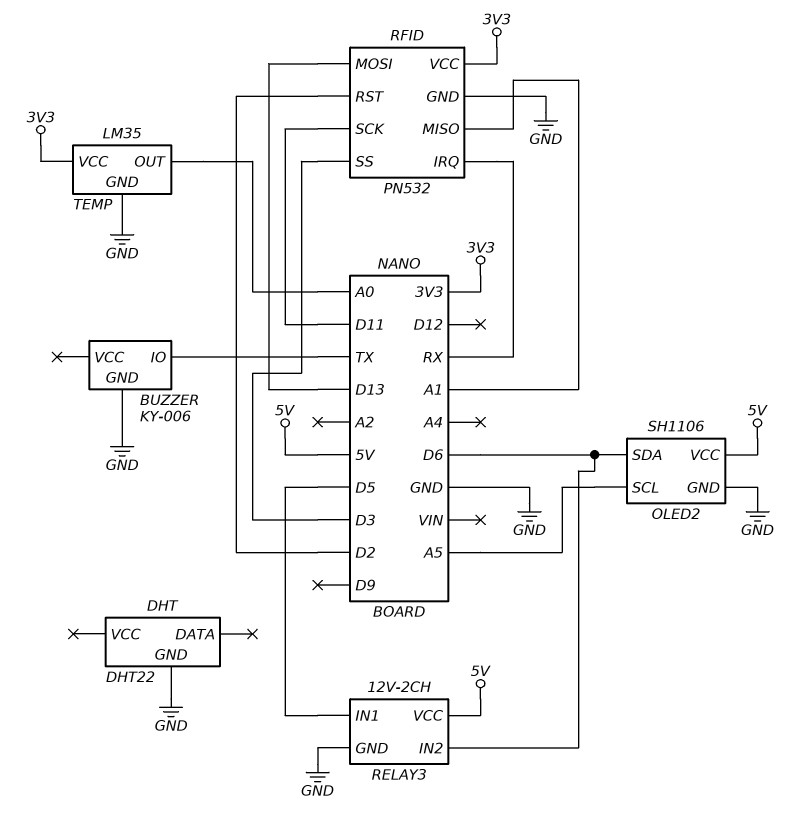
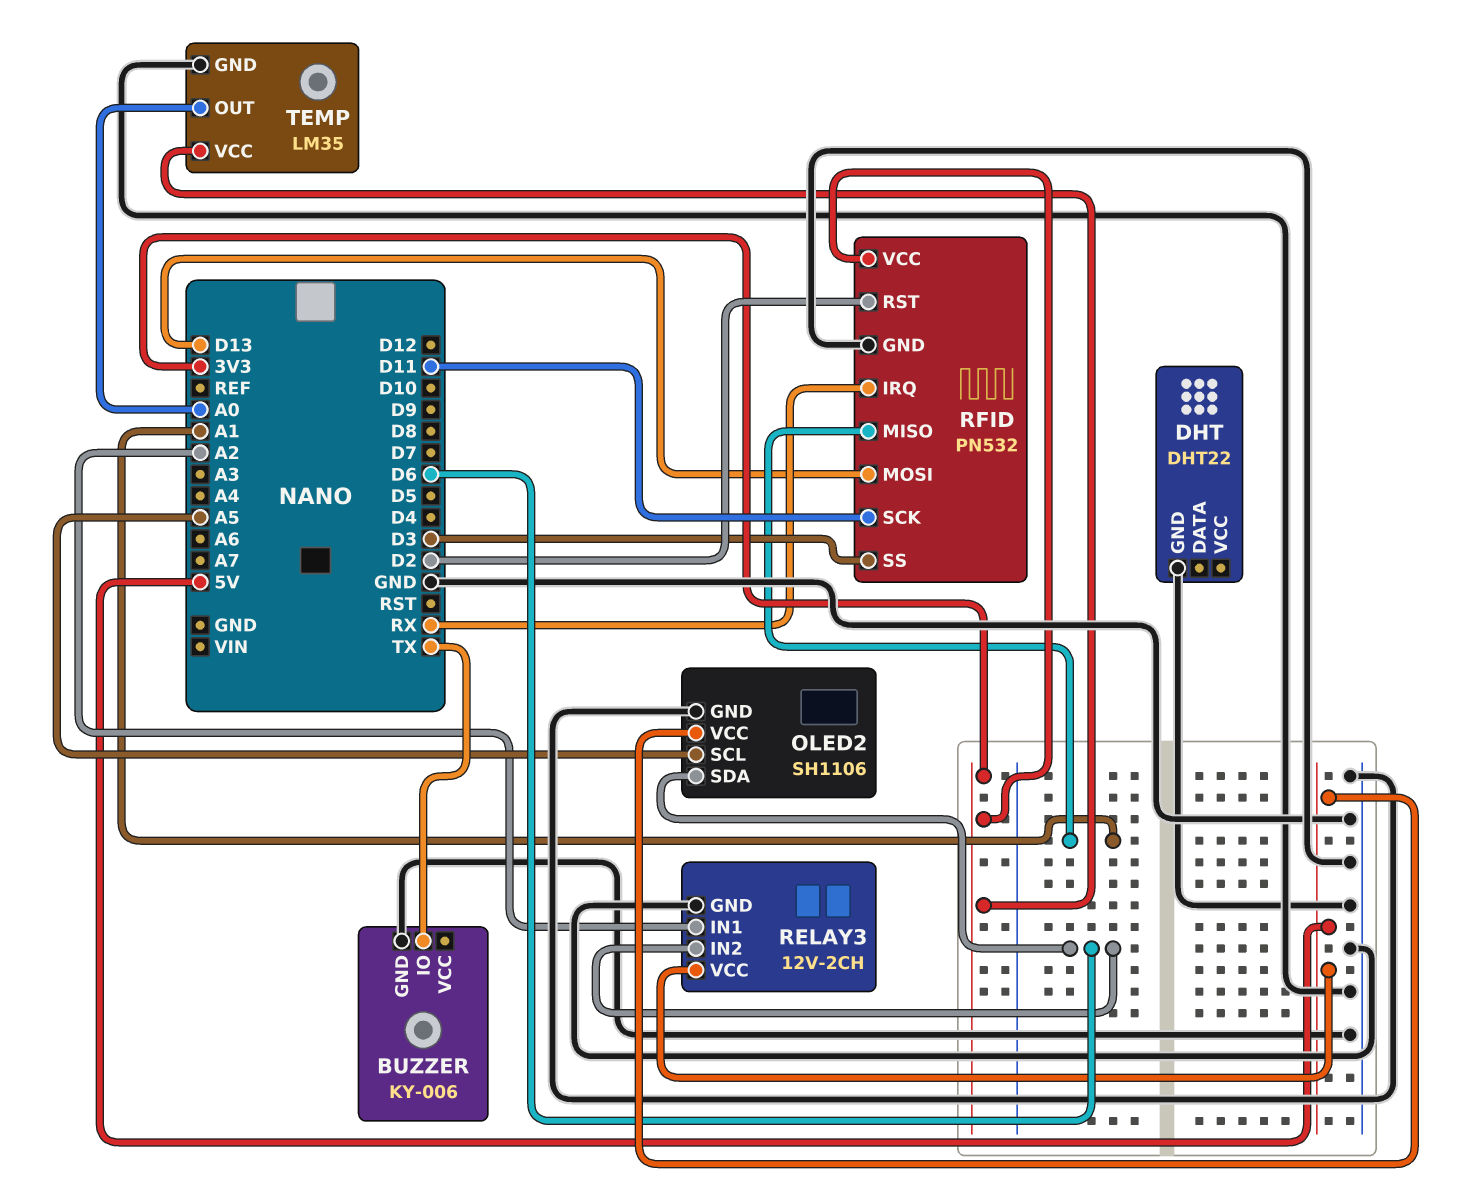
RELAY3 pin IN1: D5 -> A2

